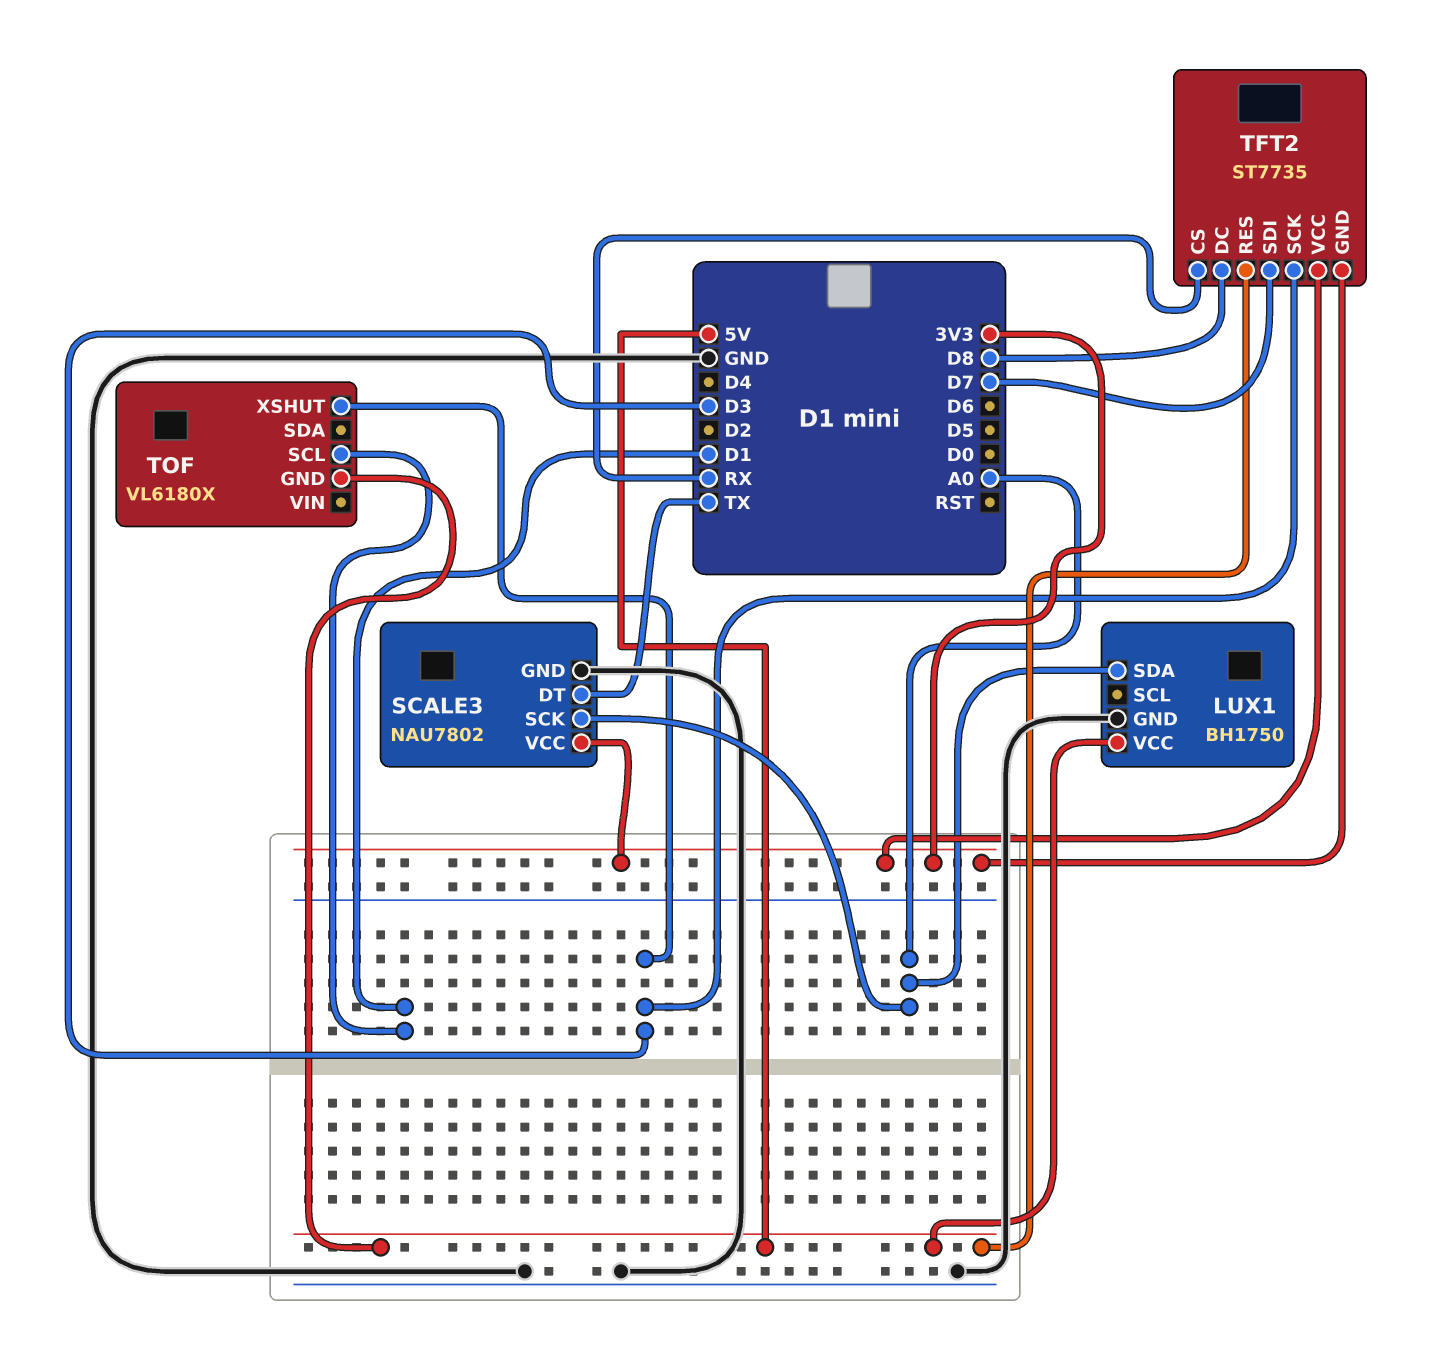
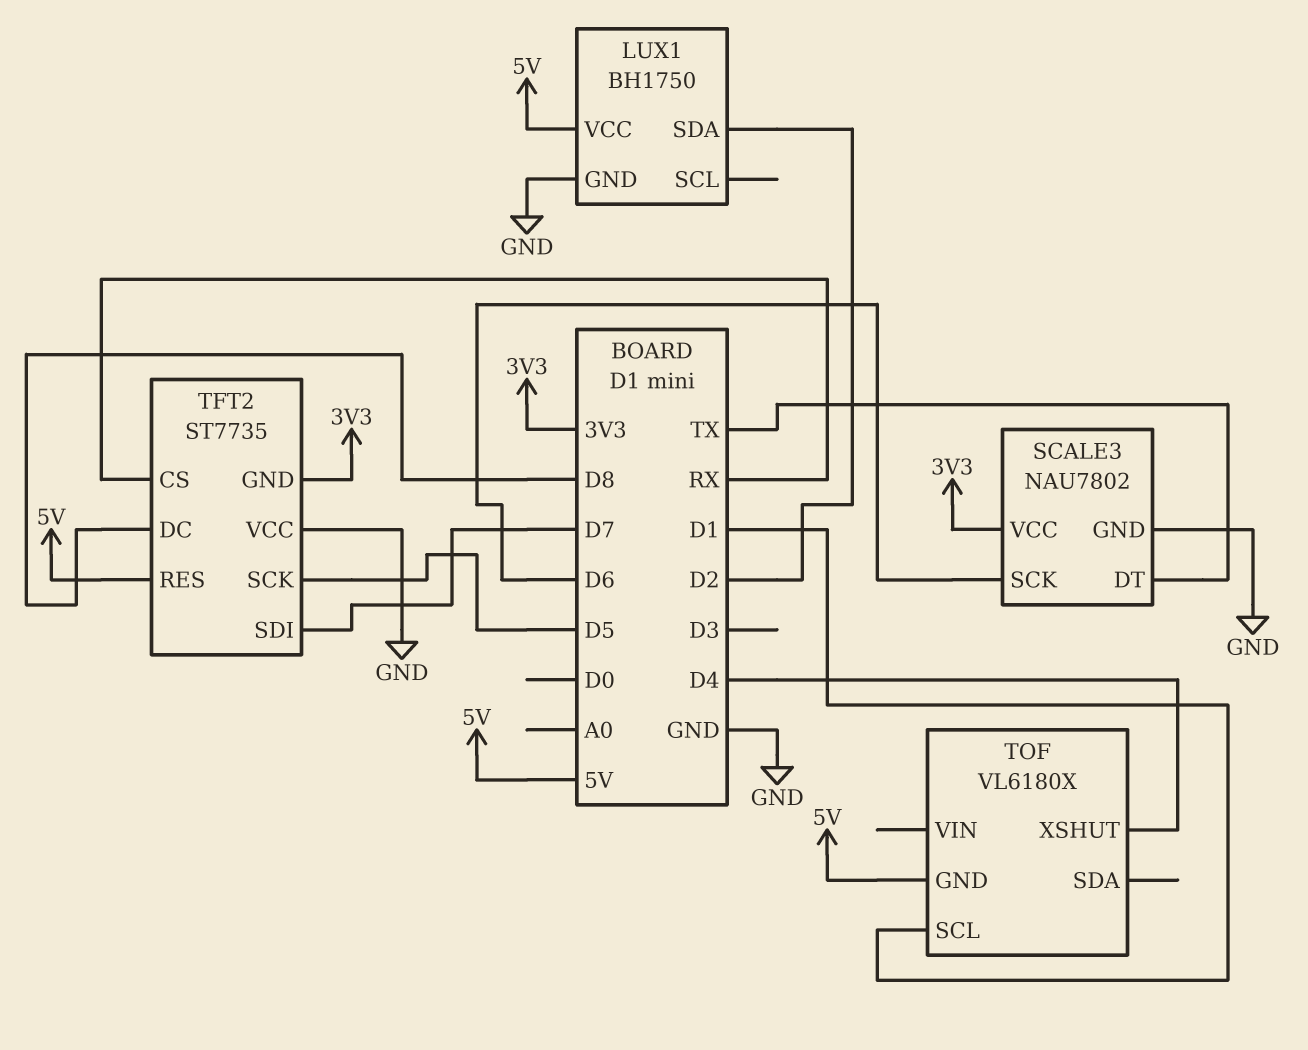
LUX1 pin SDA: A0 -> D2
SCALE3 pin SCK: A0 -> D6
TFT2 pin SCK: D3 -> D5
TFT2 pin VCC: 3V3 -> GND
TOF pin XSHUT: D3 -> D4

